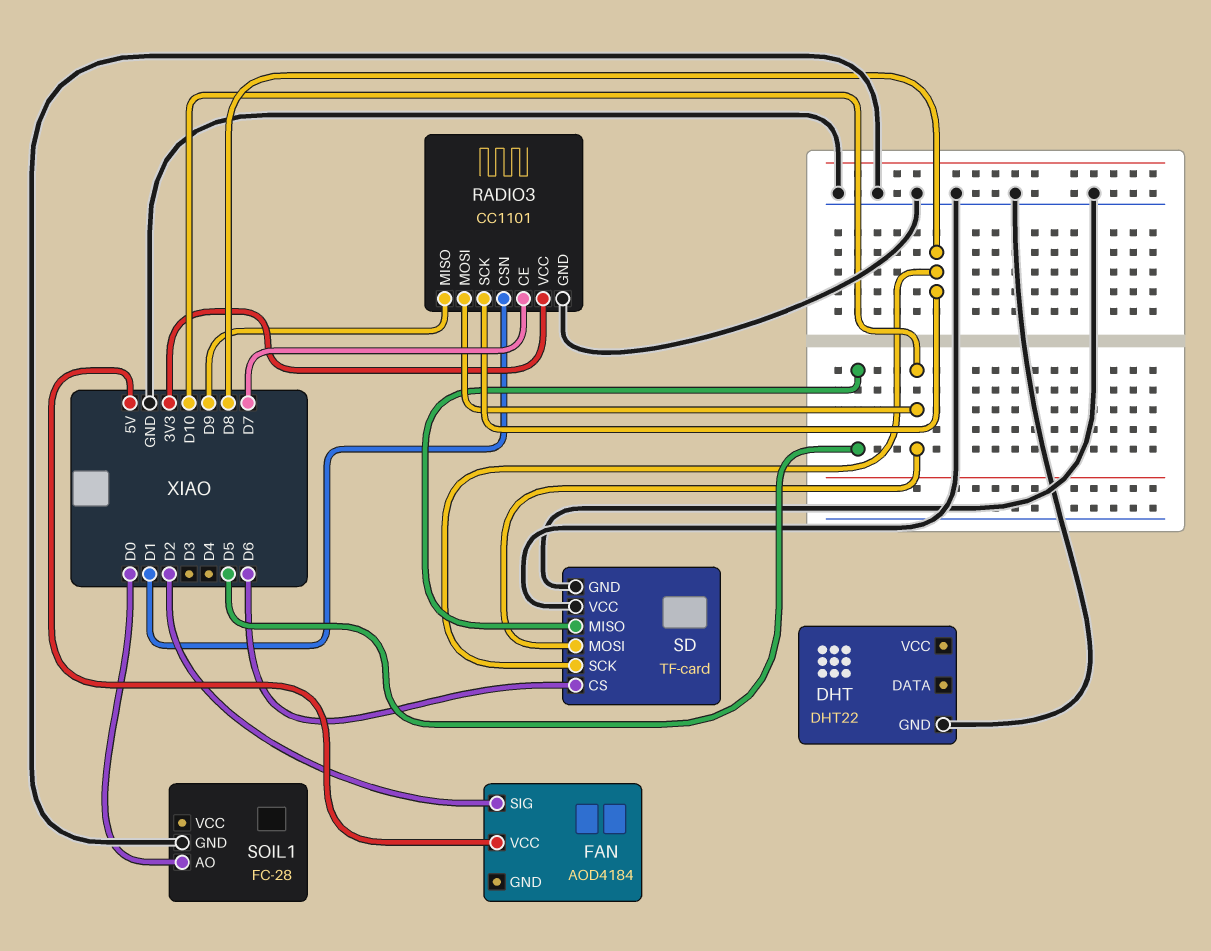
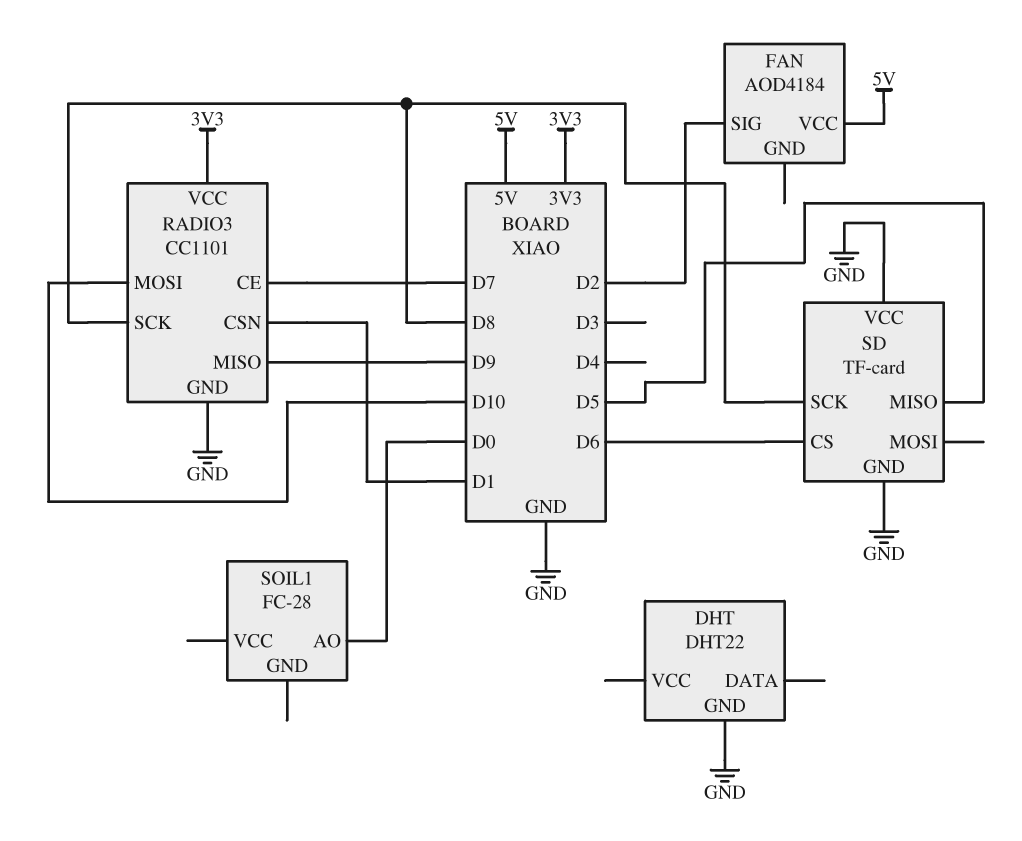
SD pin MOSI: D10 -> none
SOIL1 pin GND: GND -> none

